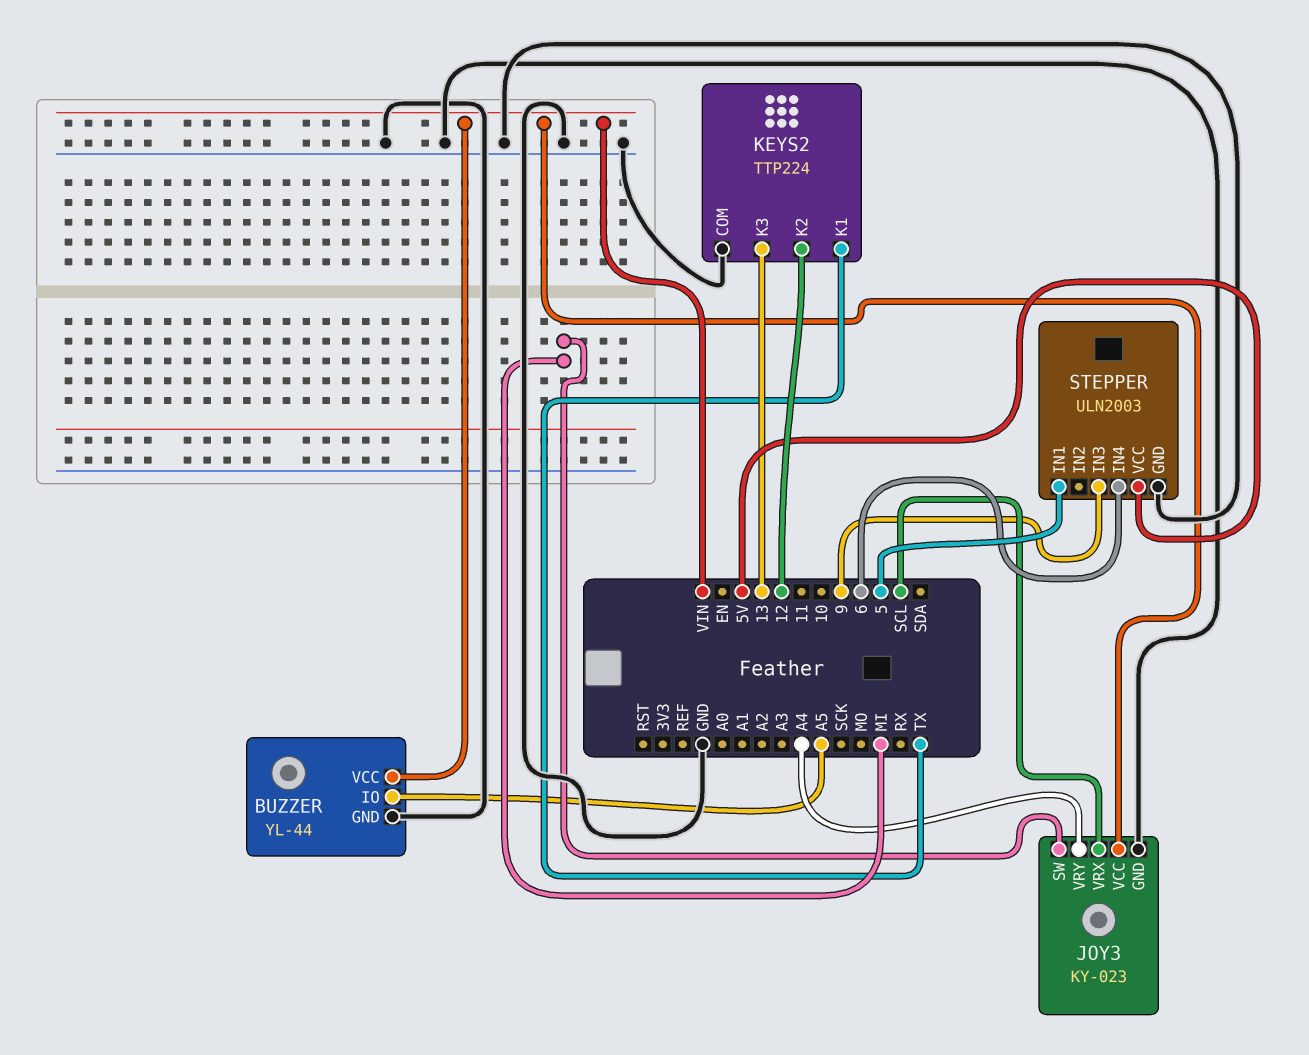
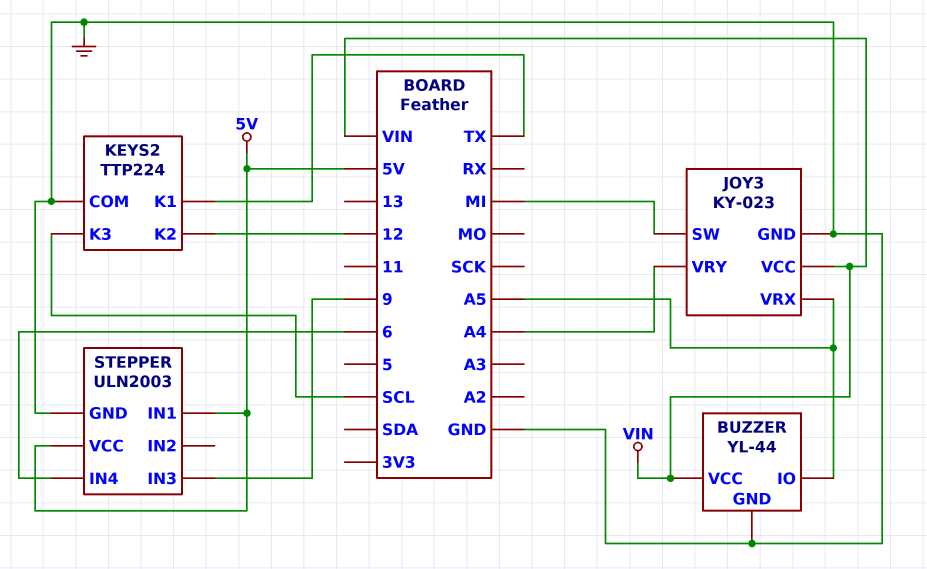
JOY3 pin VRX: SCL -> A5
KEYS2 pin K3: 13 -> SCL
STEPPER pin IN1: 5 -> 5V

